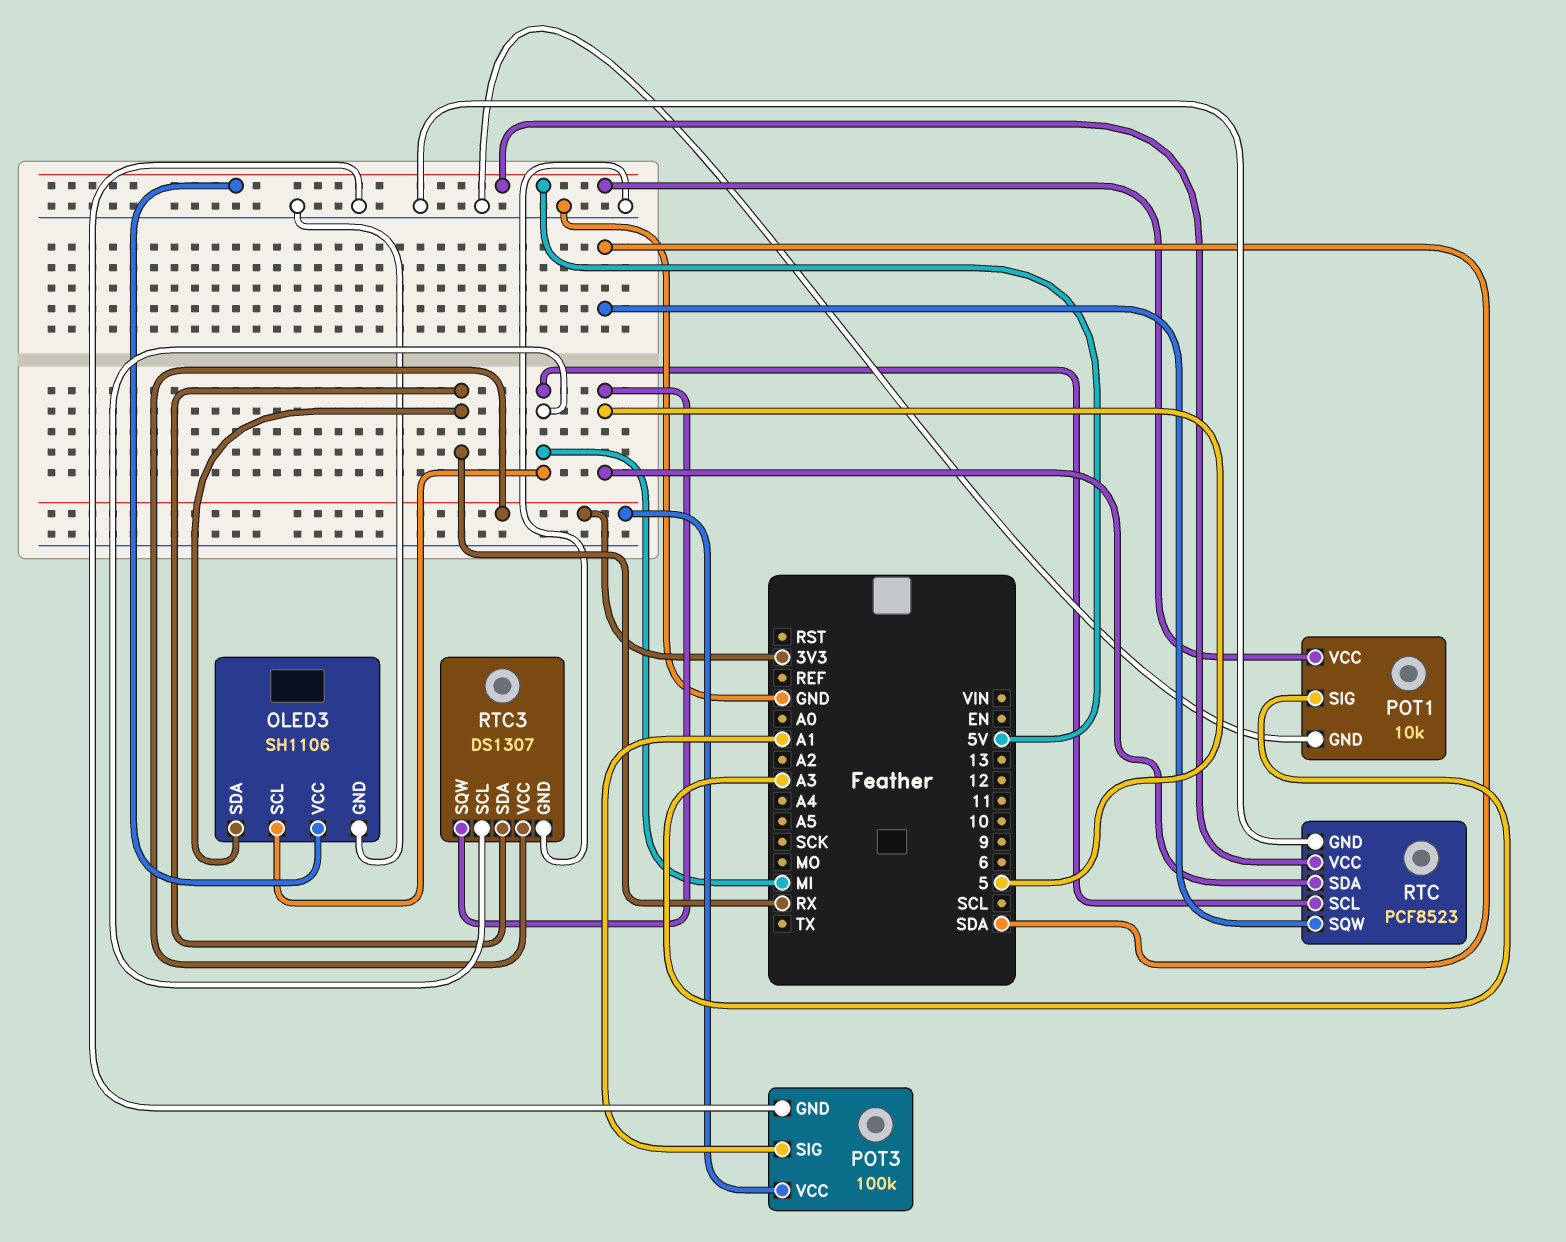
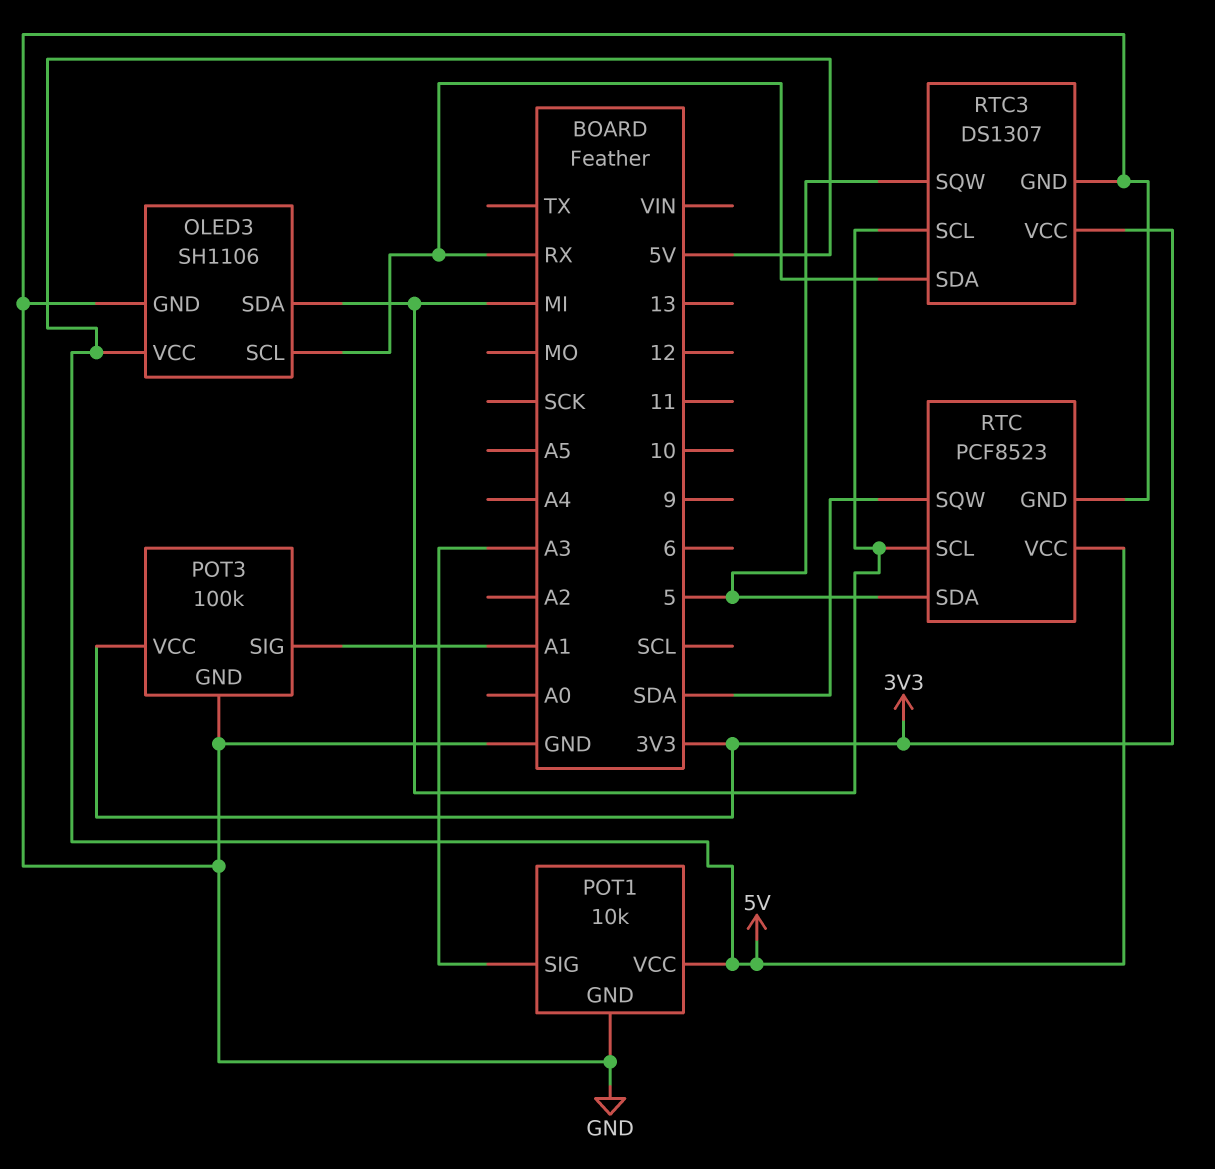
OLED3 pin SCL: MI -> RX
OLED3 pin SDA: RX -> MI

